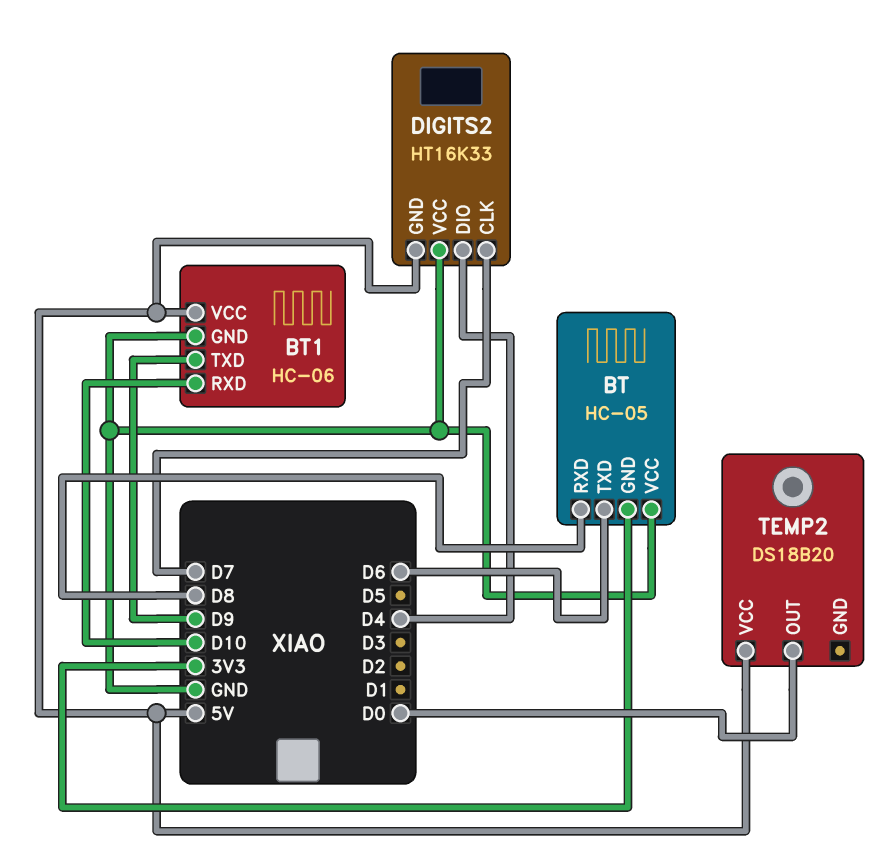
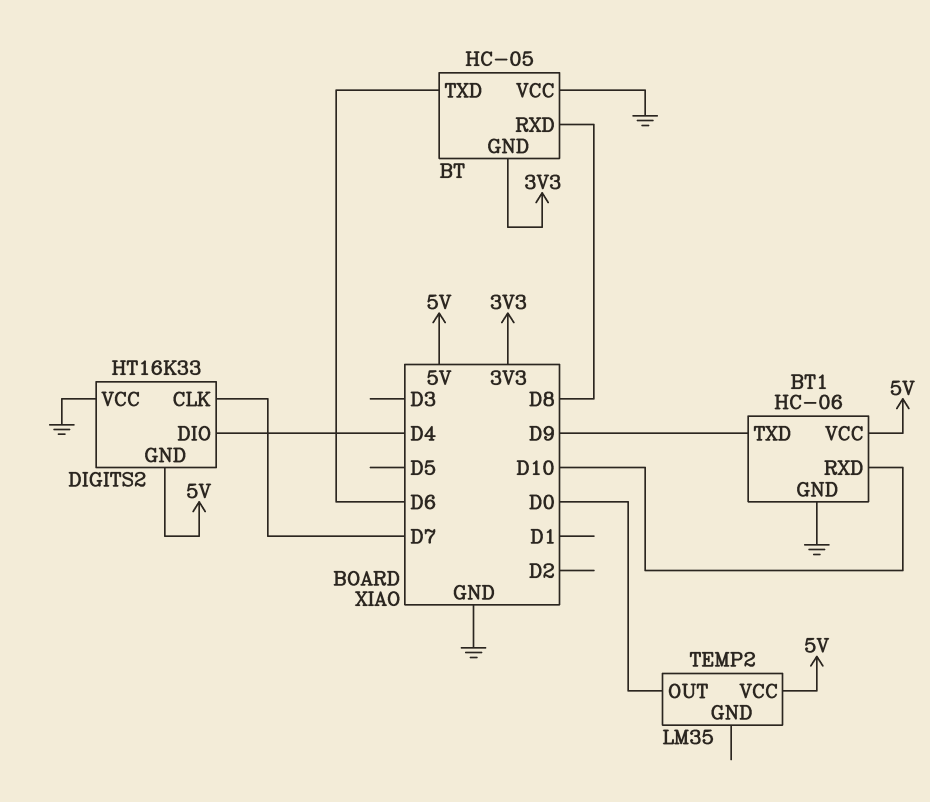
TEMP2: DS18B20 -> LM35

